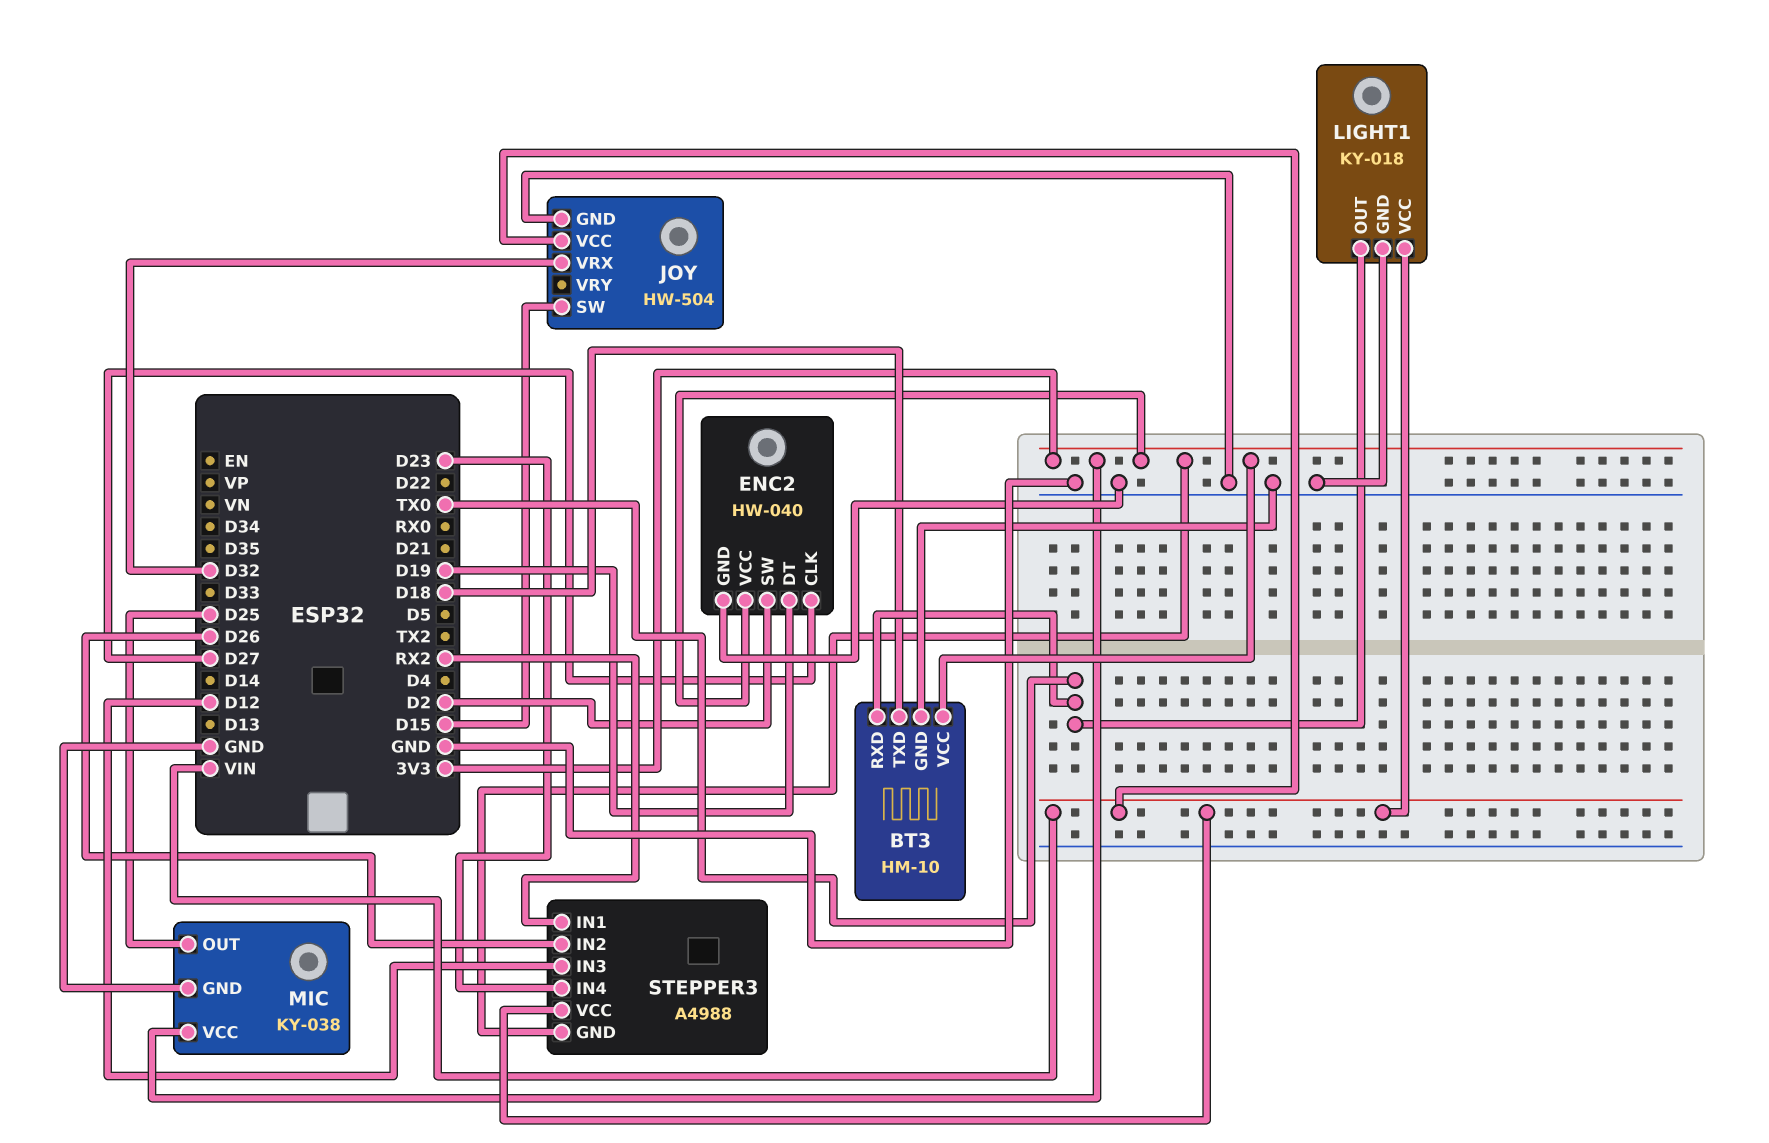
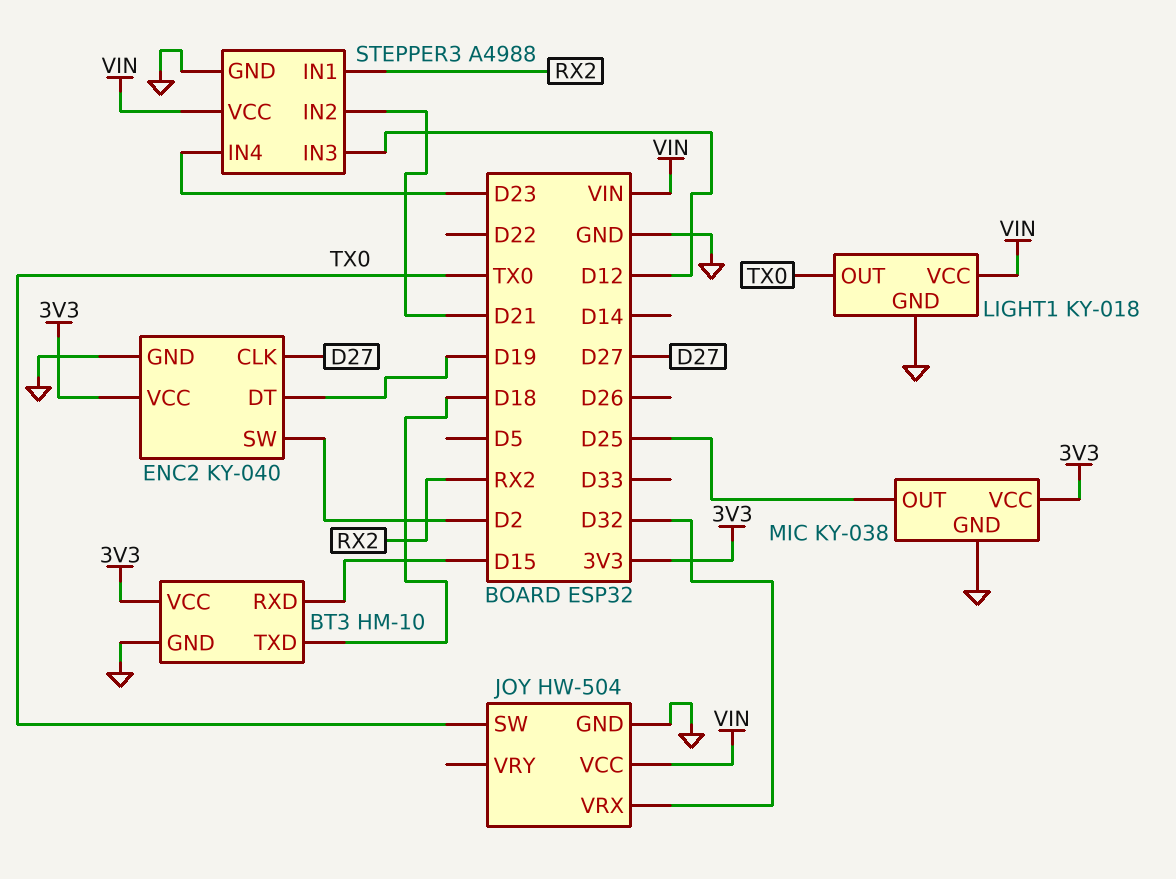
BT3 pin RXD: TX0 -> D15
ENC2: HW-040 -> KY-040
JOY pin SW: D15 -> TX0
STEPPER3 pin GND: 3V3 -> GND
STEPPER3 pin IN2: D26 -> D21

